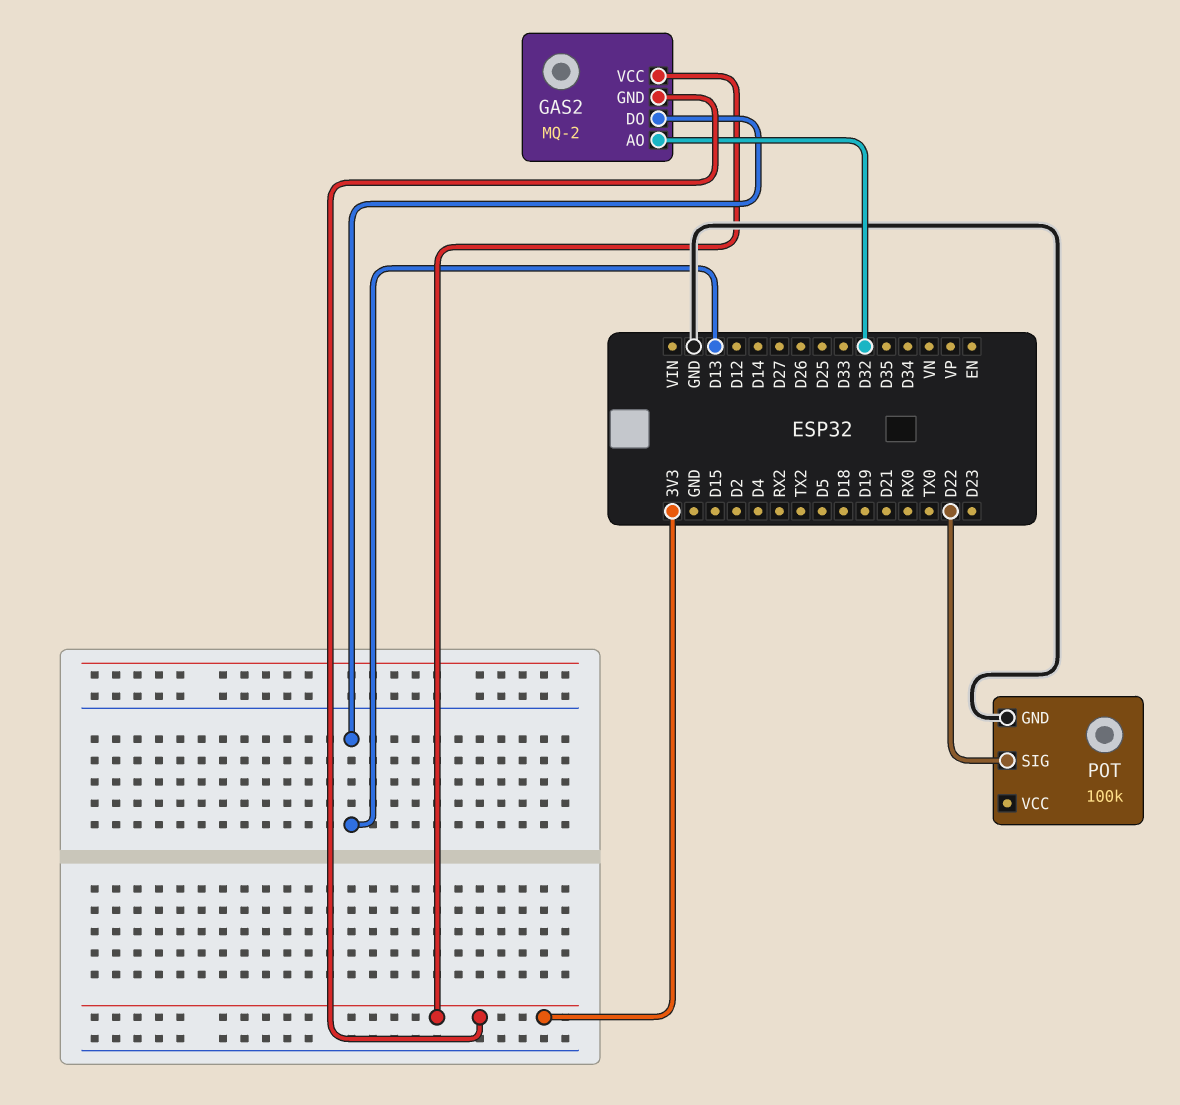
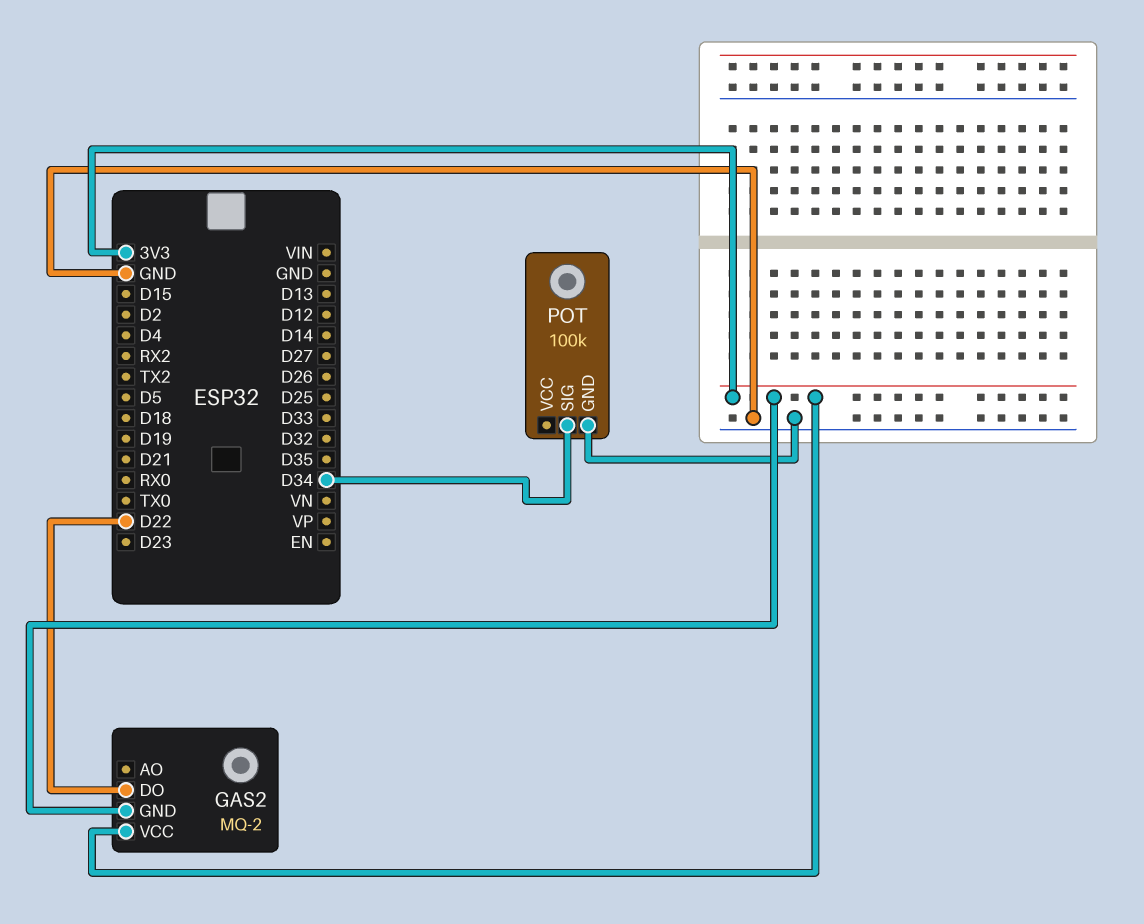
GAS2 pin AO: D32 -> none
GAS2 pin DO: D13 -> D22
POT pin SIG: D22 -> D34

